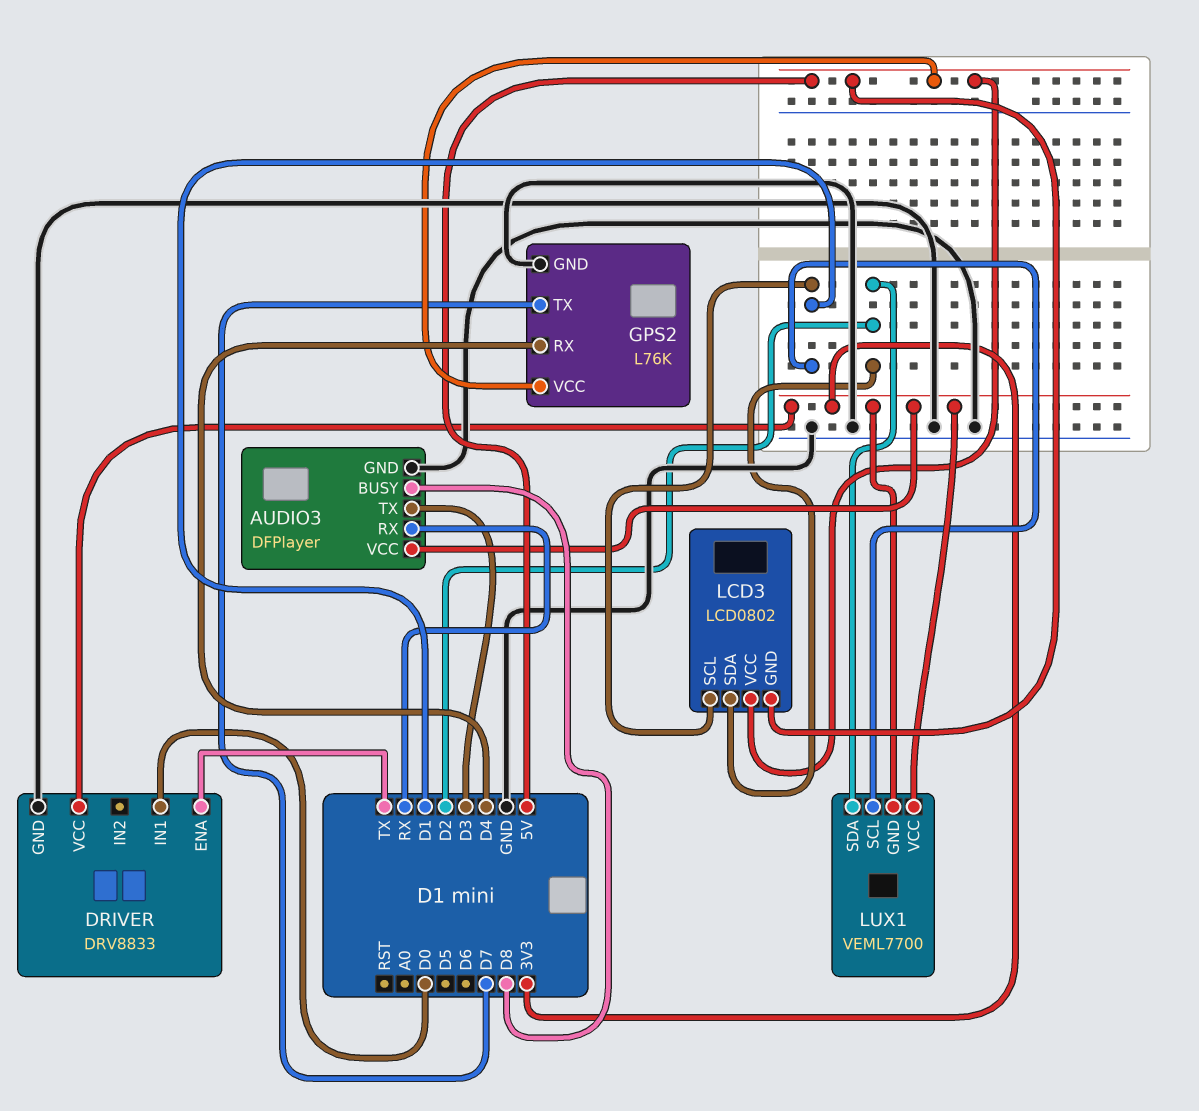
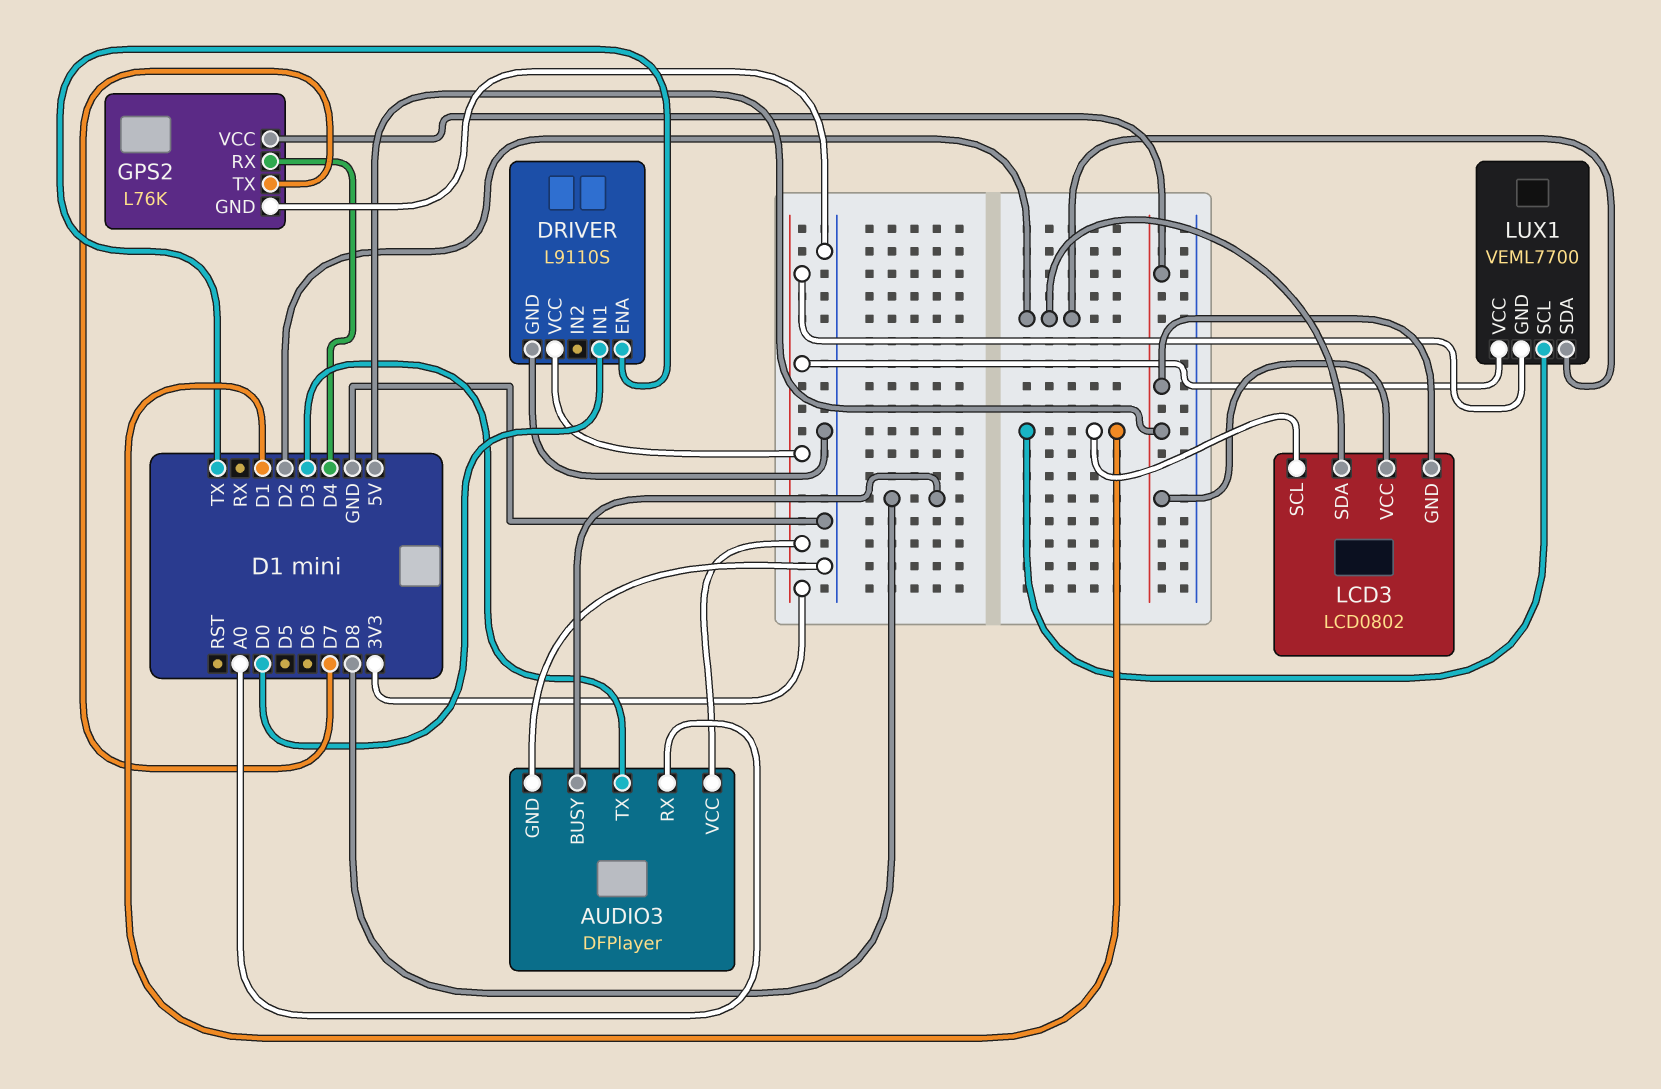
AUDIO3 pin RX: RX -> A0
DRIVER: DRV8833 -> L9110S

